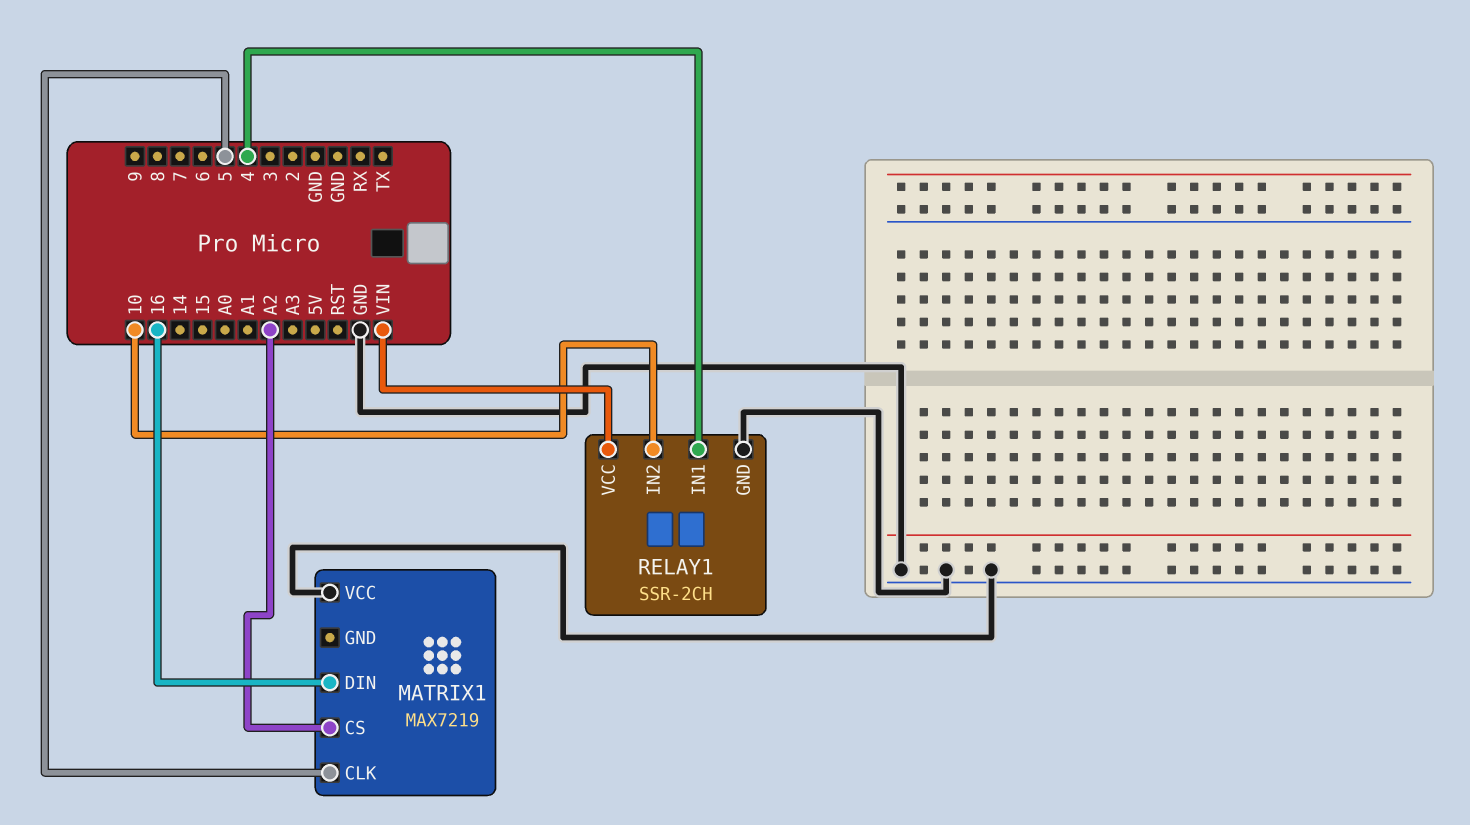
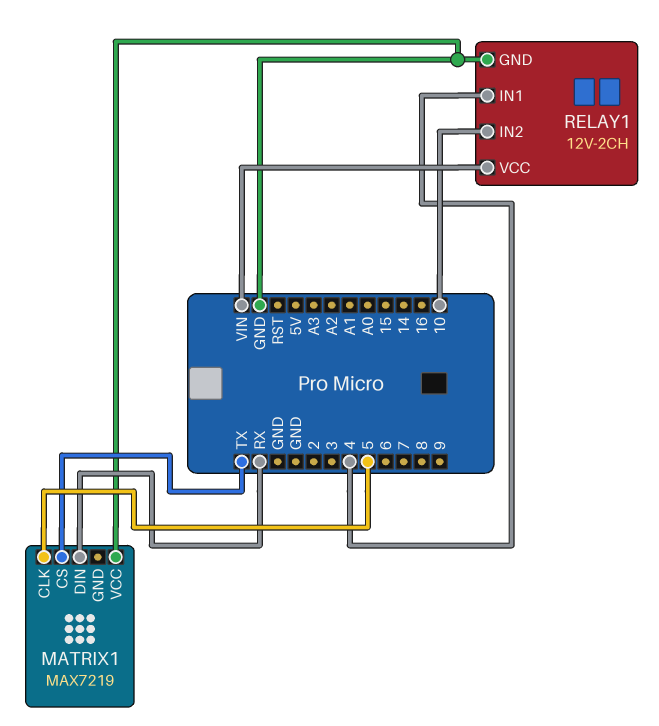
MATRIX1 pin CS: A2 -> TX
MATRIX1 pin DIN: 16 -> RX
RELAY1: SSR-2CH -> 12V-2CH

